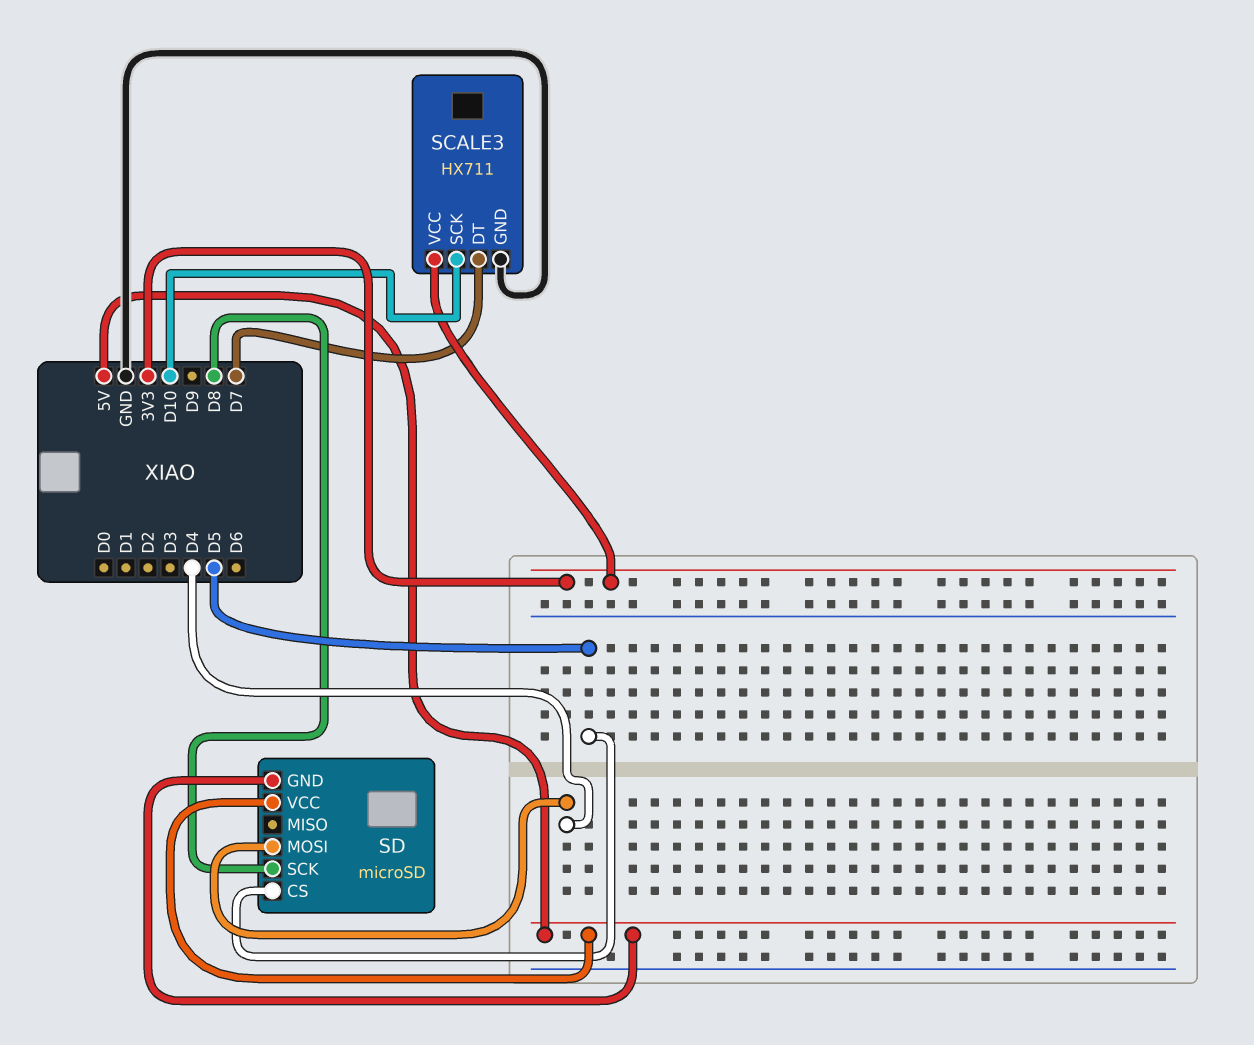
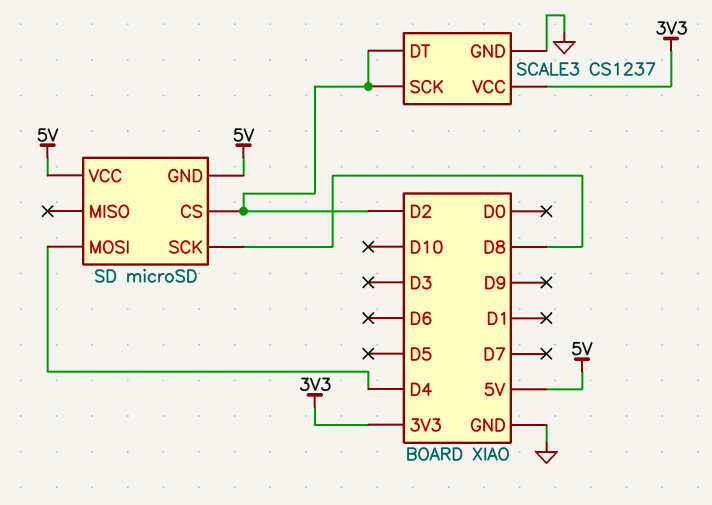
SCALE3: HX711 -> CS1237
SCALE3 pin DT: D7 -> D2
SCALE3 pin SCK: D10 -> D2
SD pin CS: D5 -> D2

